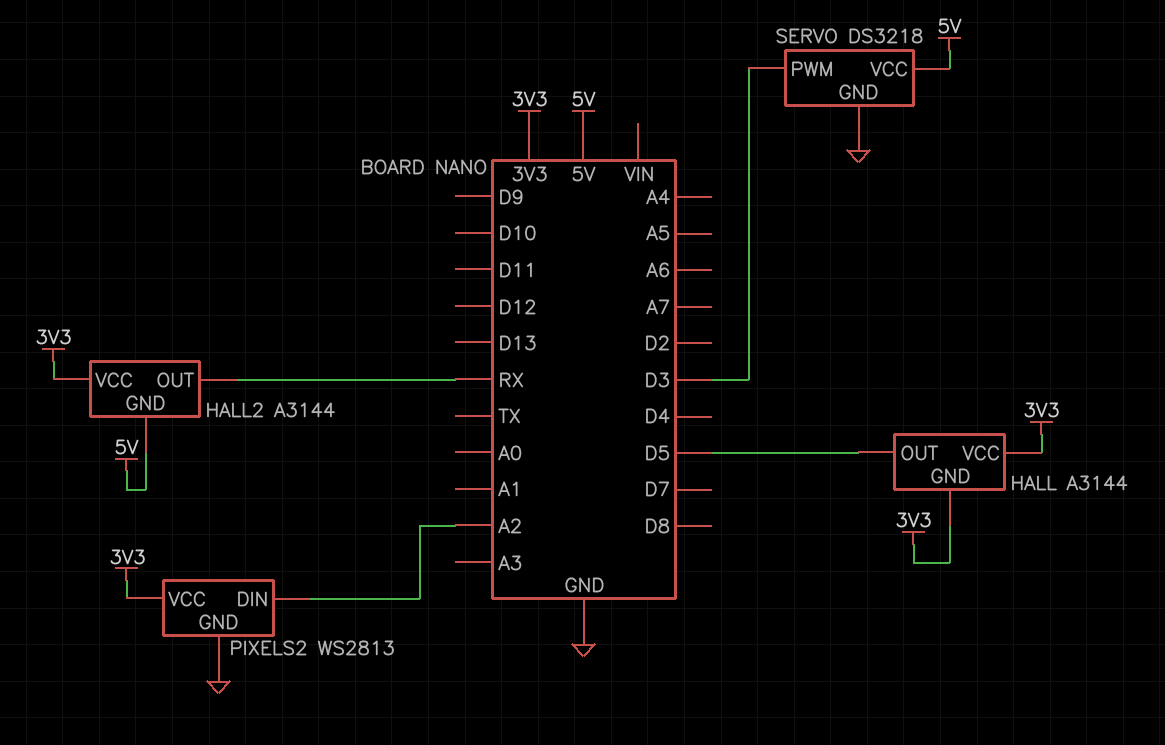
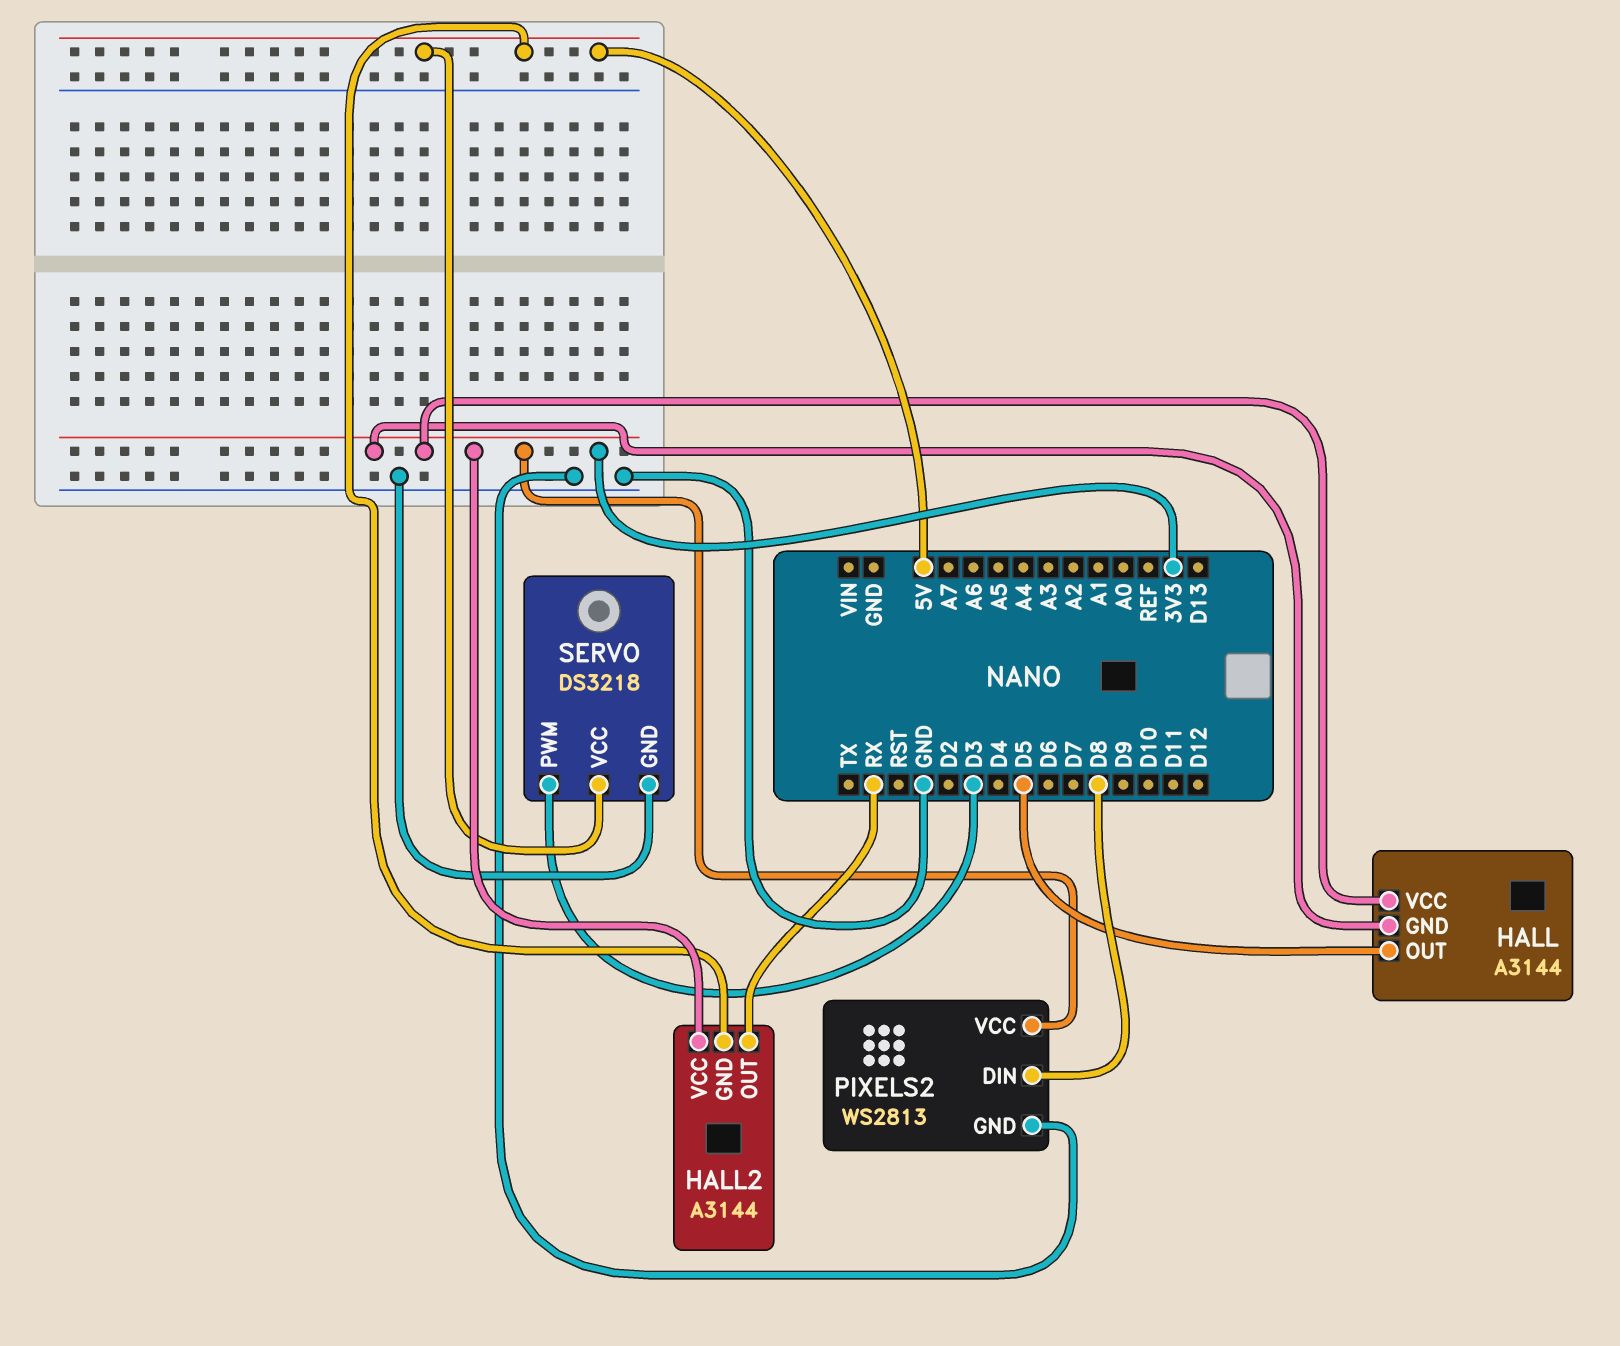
PIXELS2 pin DIN: A2 -> D8

